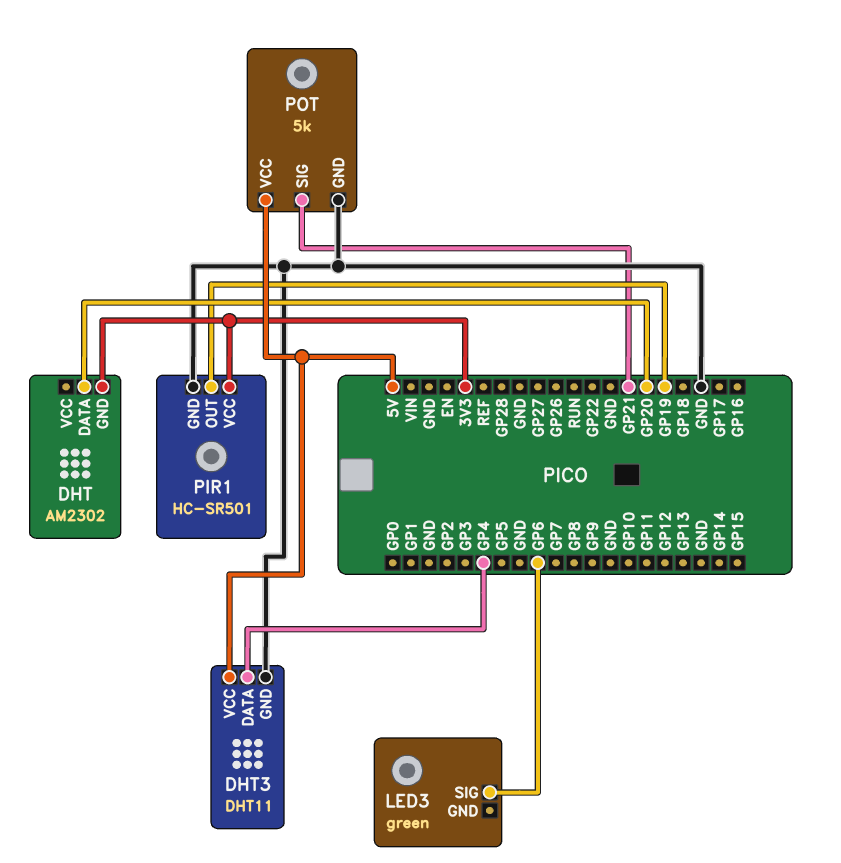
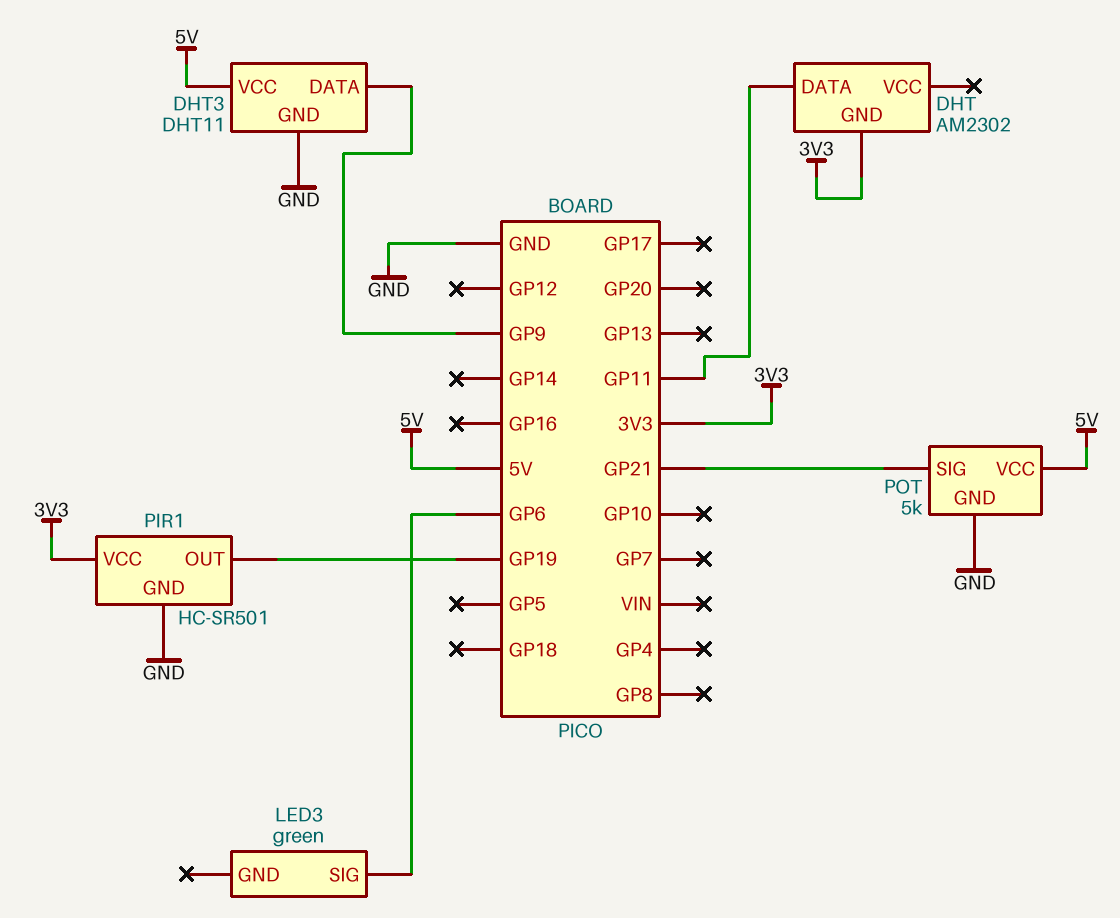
DHT pin DATA: GP20 -> GP11
DHT3 pin DATA: GP4 -> GP9

